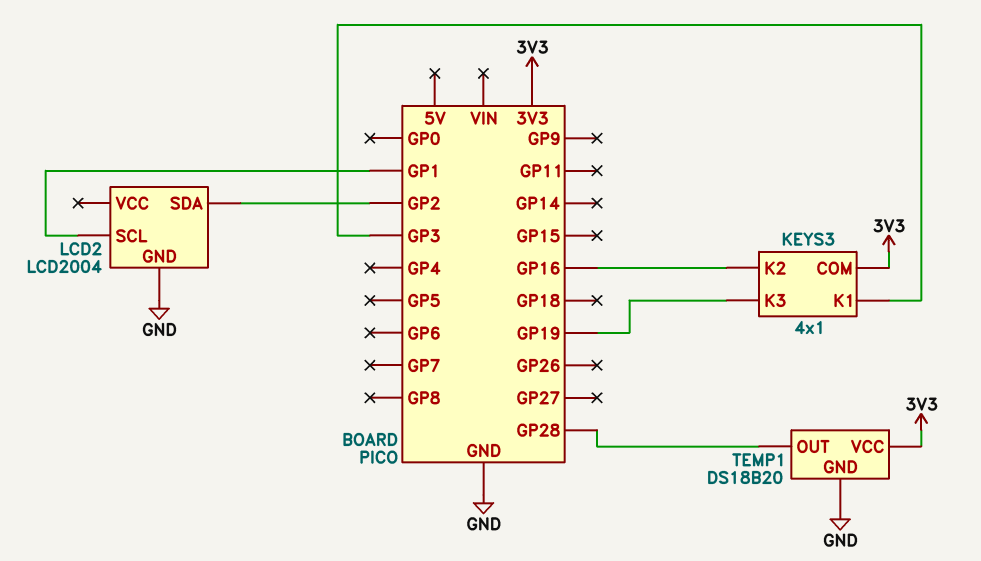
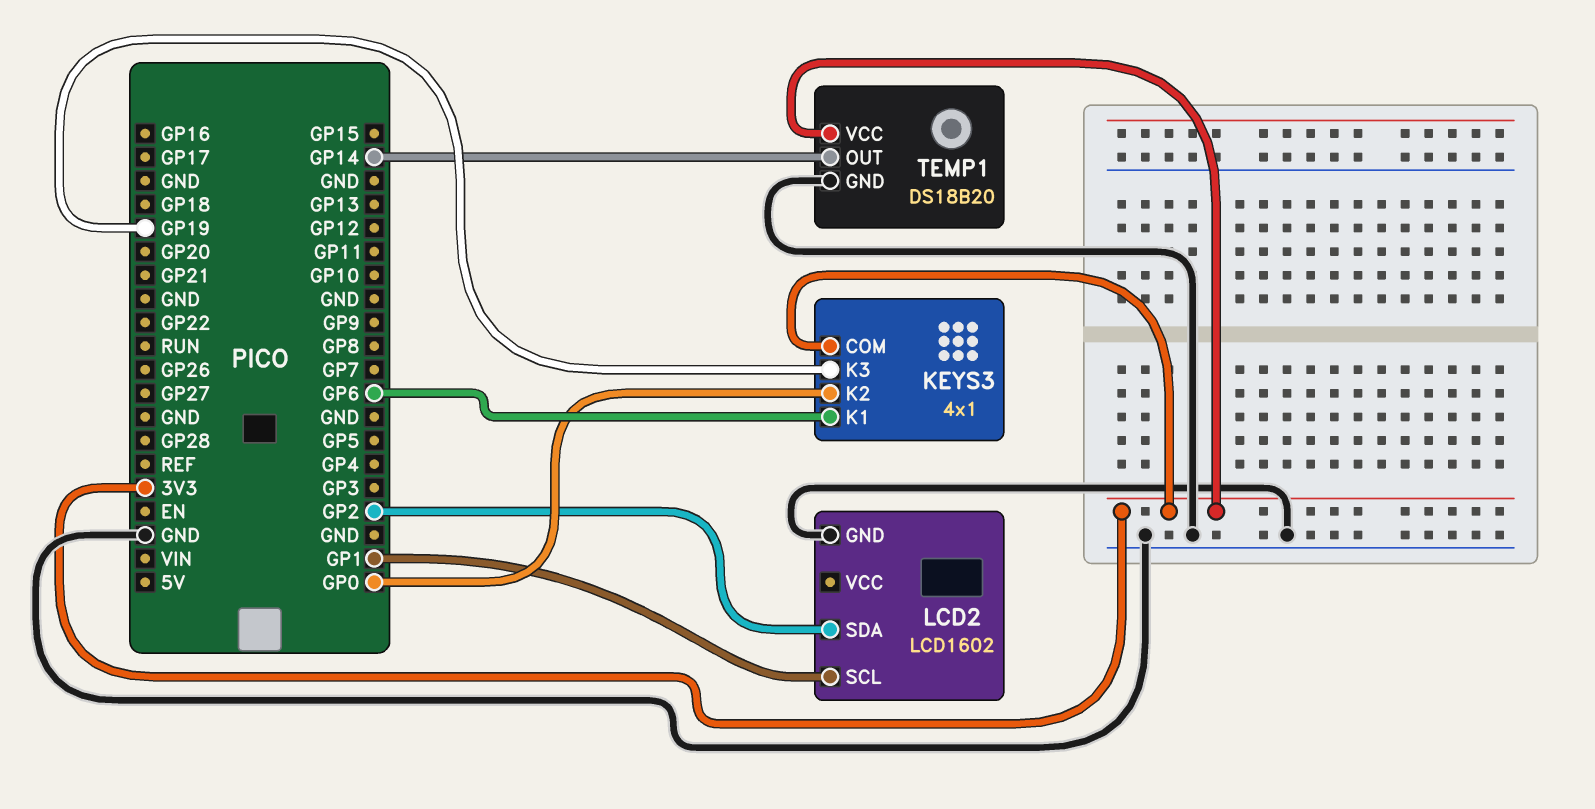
KEYS3 pin K1: GP3 -> GP6
KEYS3 pin K2: GP16 -> GP0
LCD2: LCD2004 -> LCD1602
TEMP1 pin OUT: GP28 -> GP14

